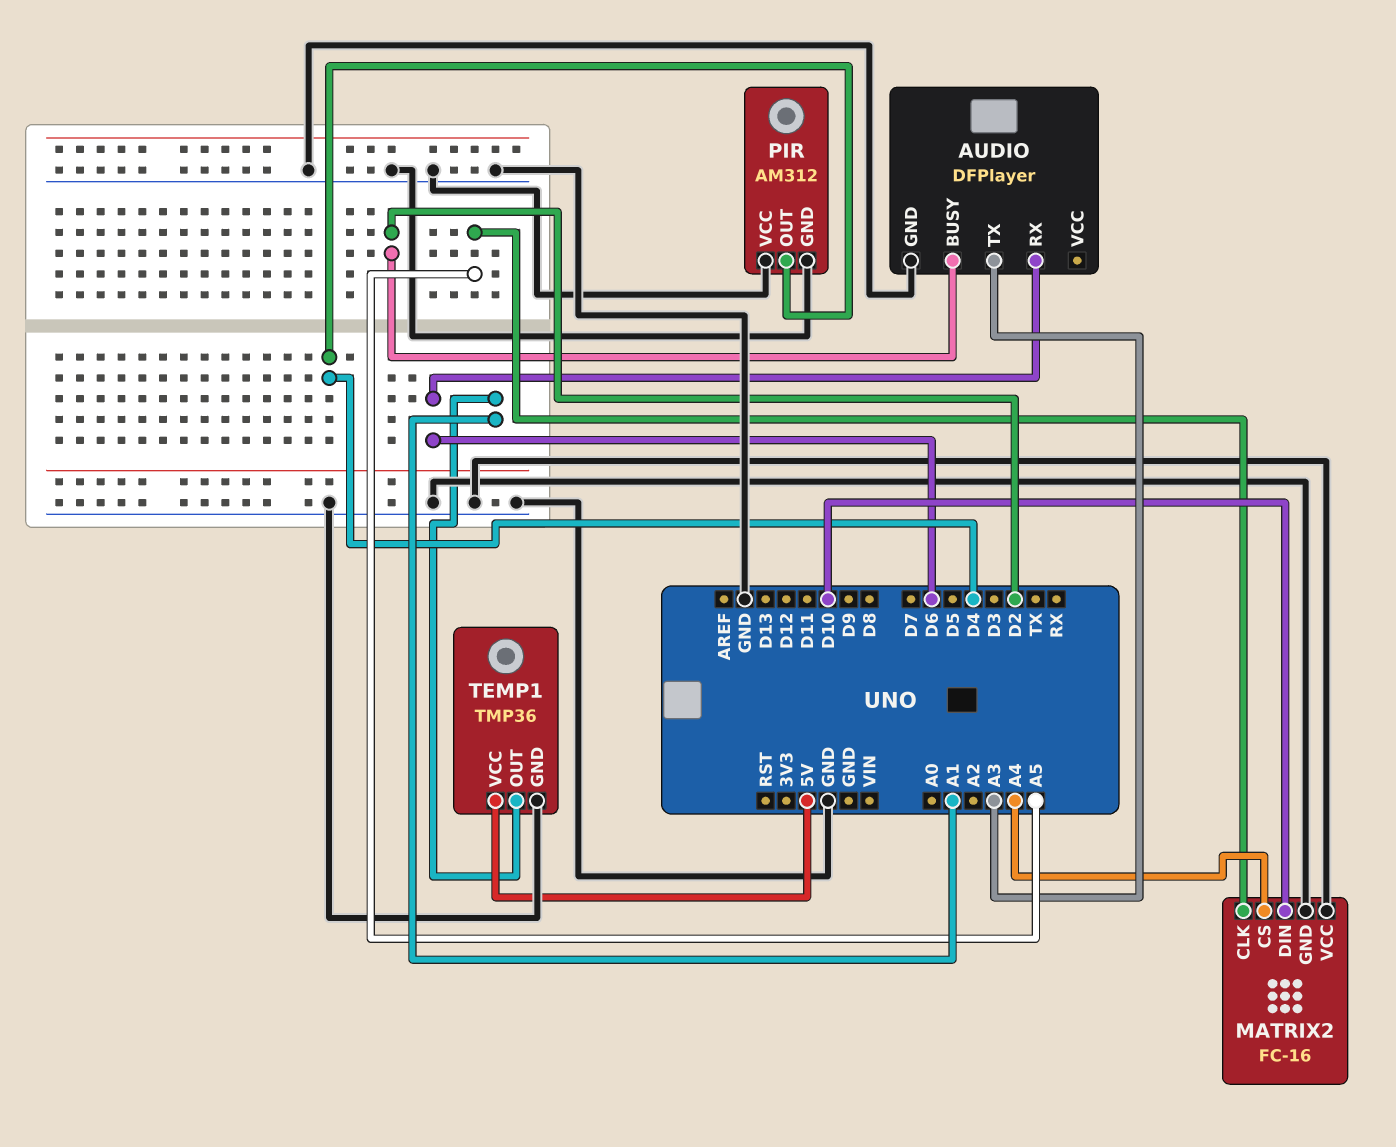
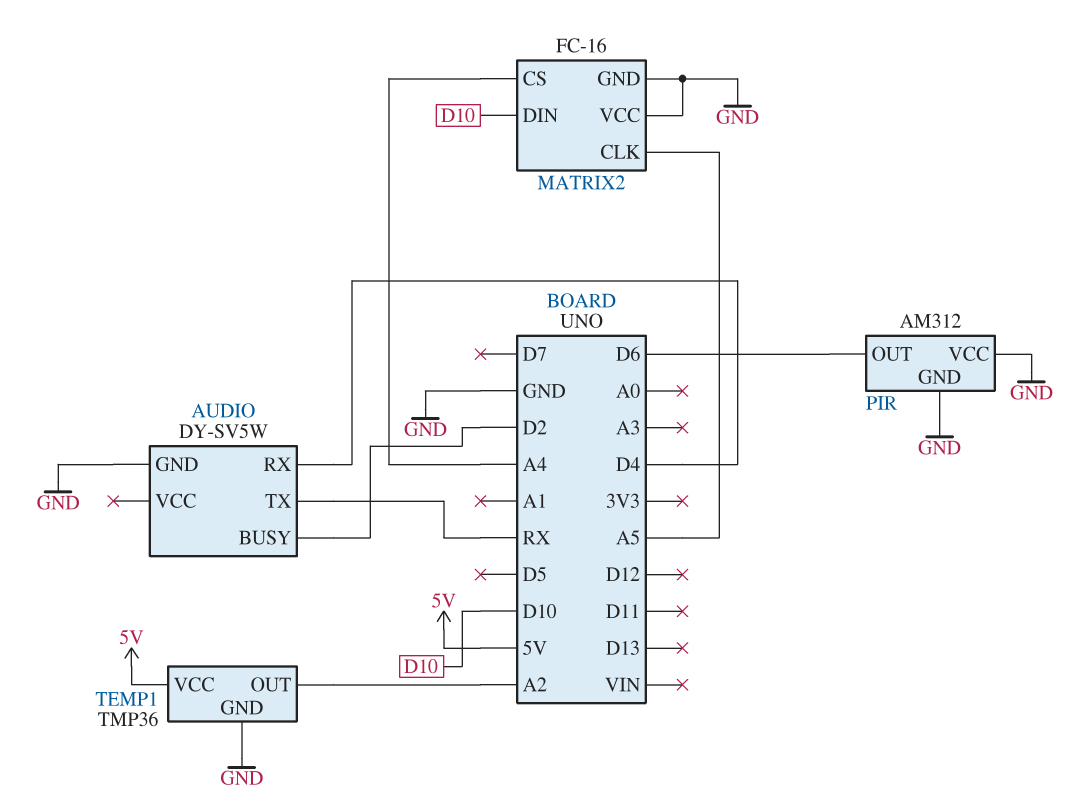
AUDIO: DFPlayer -> DY-SV5W
AUDIO pin RX: D6 -> D4
AUDIO pin TX: A3 -> RX
PIR pin OUT: D4 -> D6
TEMP1 pin OUT: A1 -> A2

